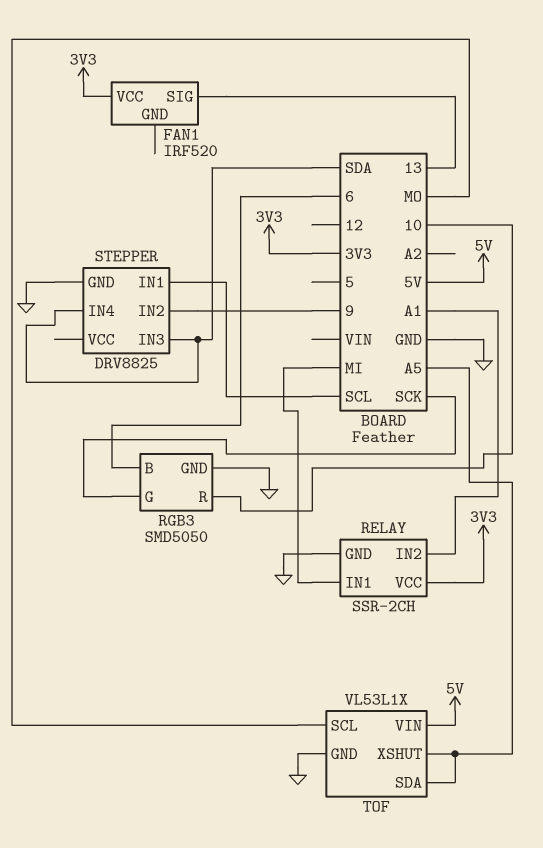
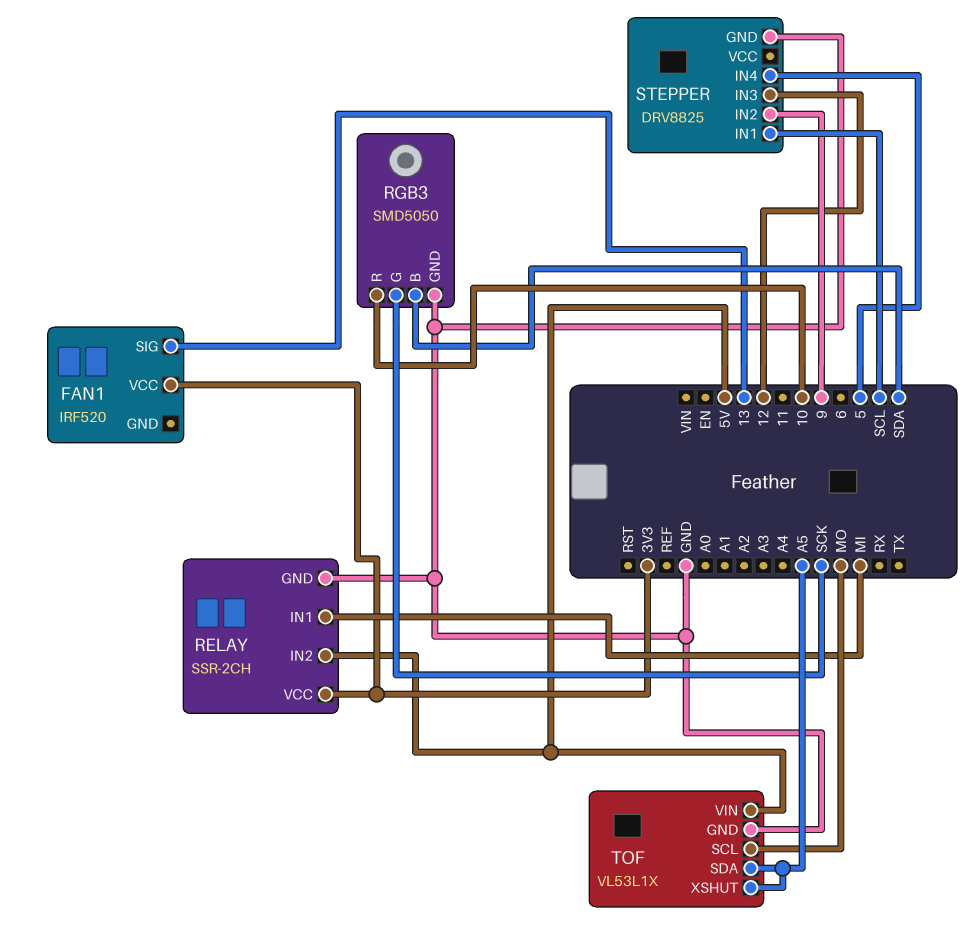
RELAY pin IN2: A1 -> 5V
RGB3 pin B: 6 -> SDA
STEPPER pin IN3: SDA -> 12
STEPPER pin IN4: SDA -> 5

